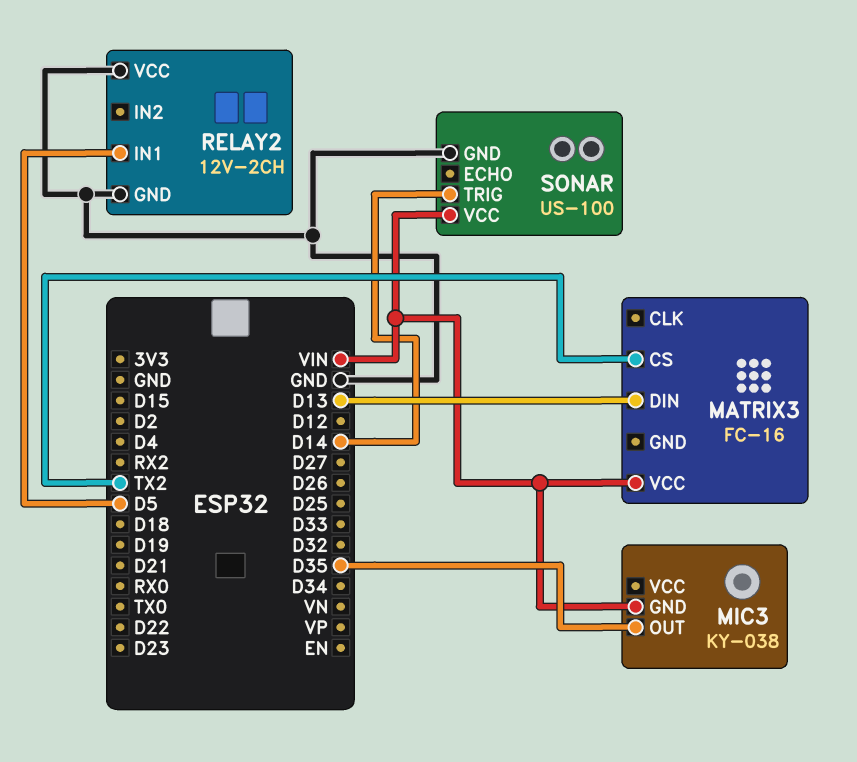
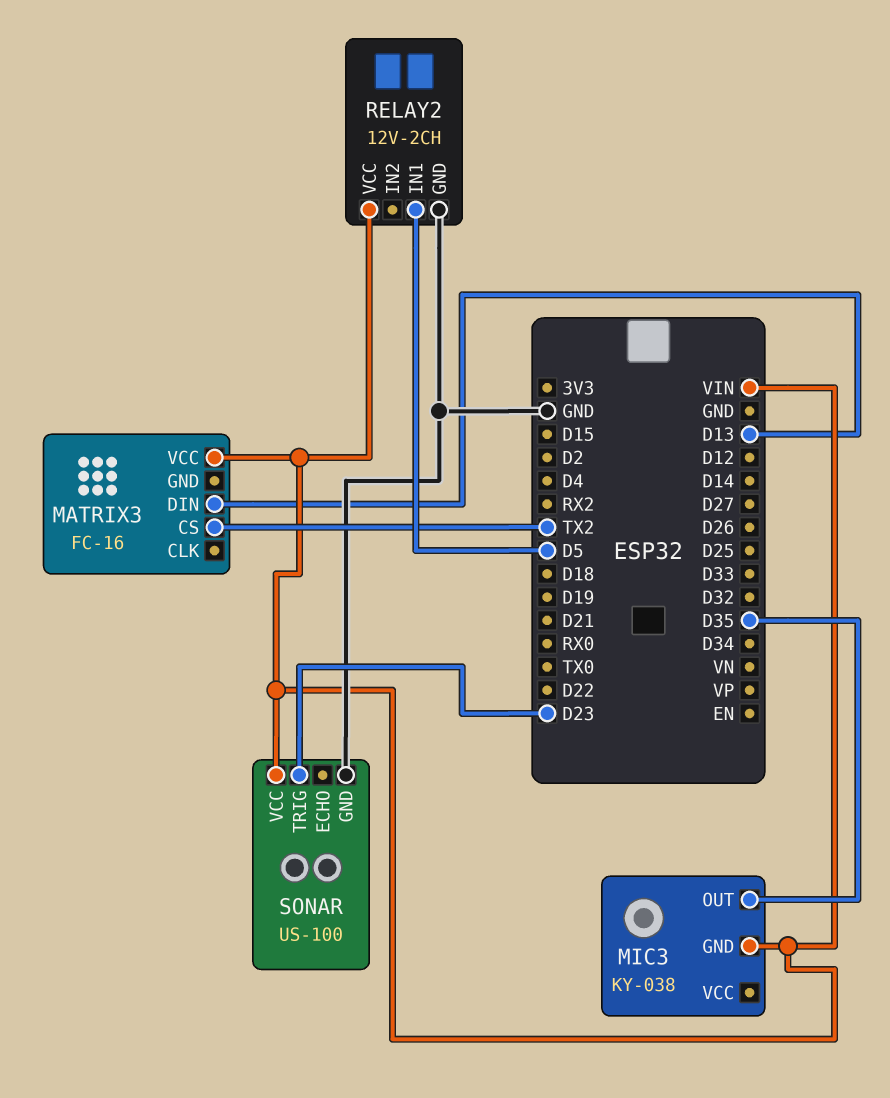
RELAY2 pin VCC: GND -> VIN
SONAR pin TRIG: D14 -> D23

